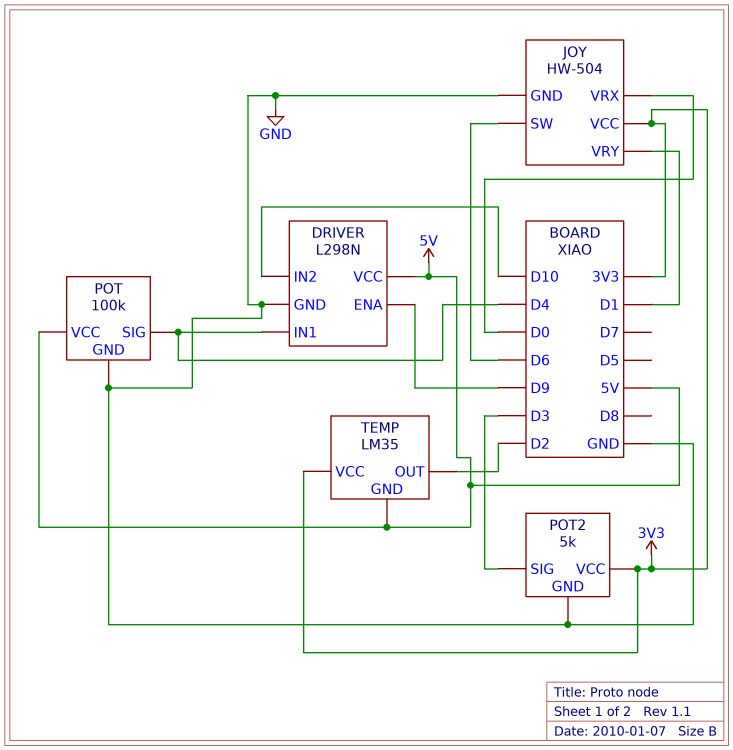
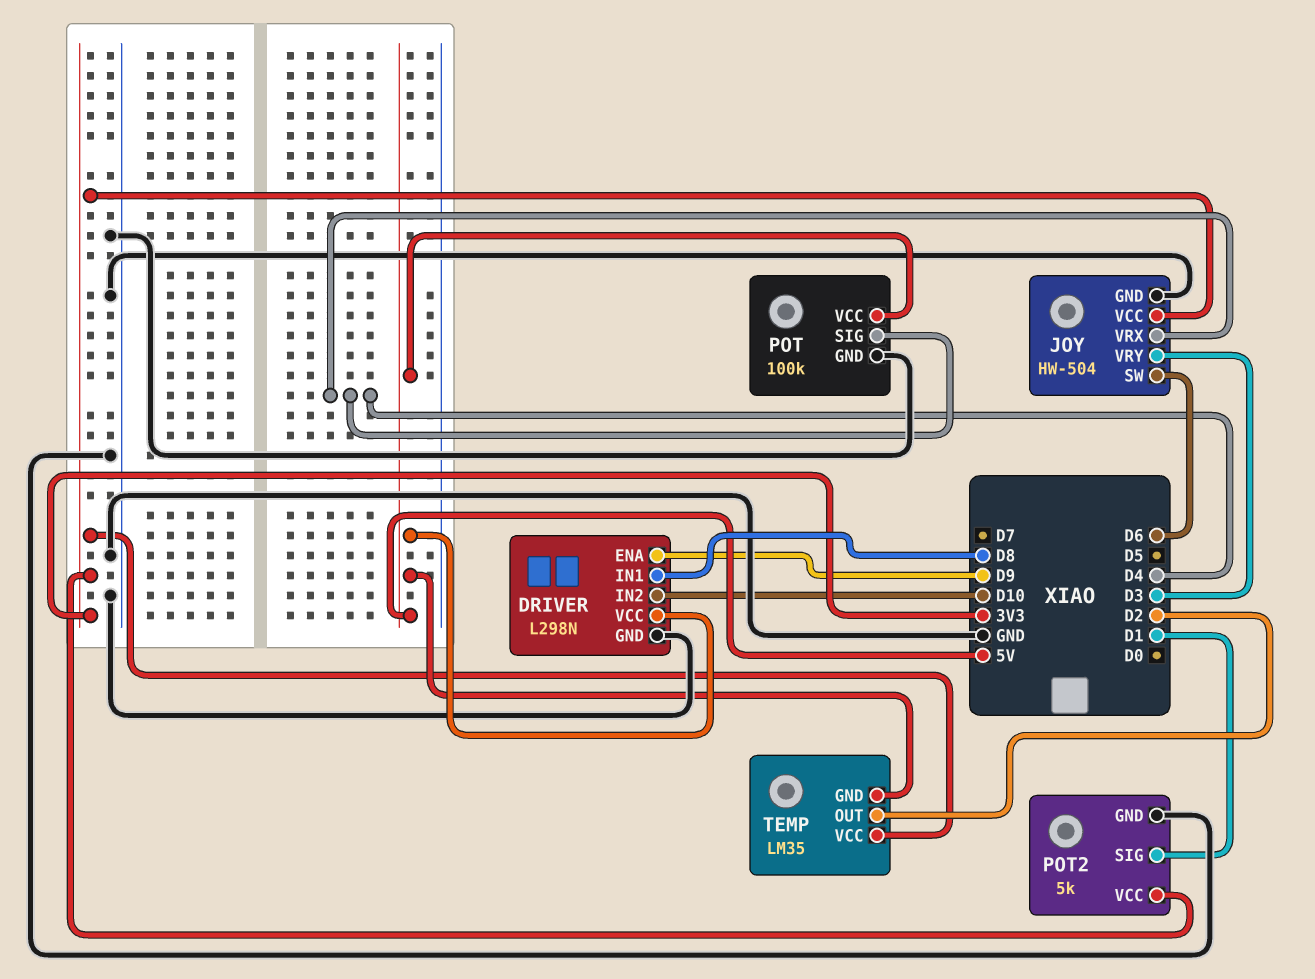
DRIVER pin IN1: D4 -> D8
JOY pin VRX: D0 -> D4
JOY pin VRY: D1 -> D3
POT2 pin SIG: D3 -> D1

